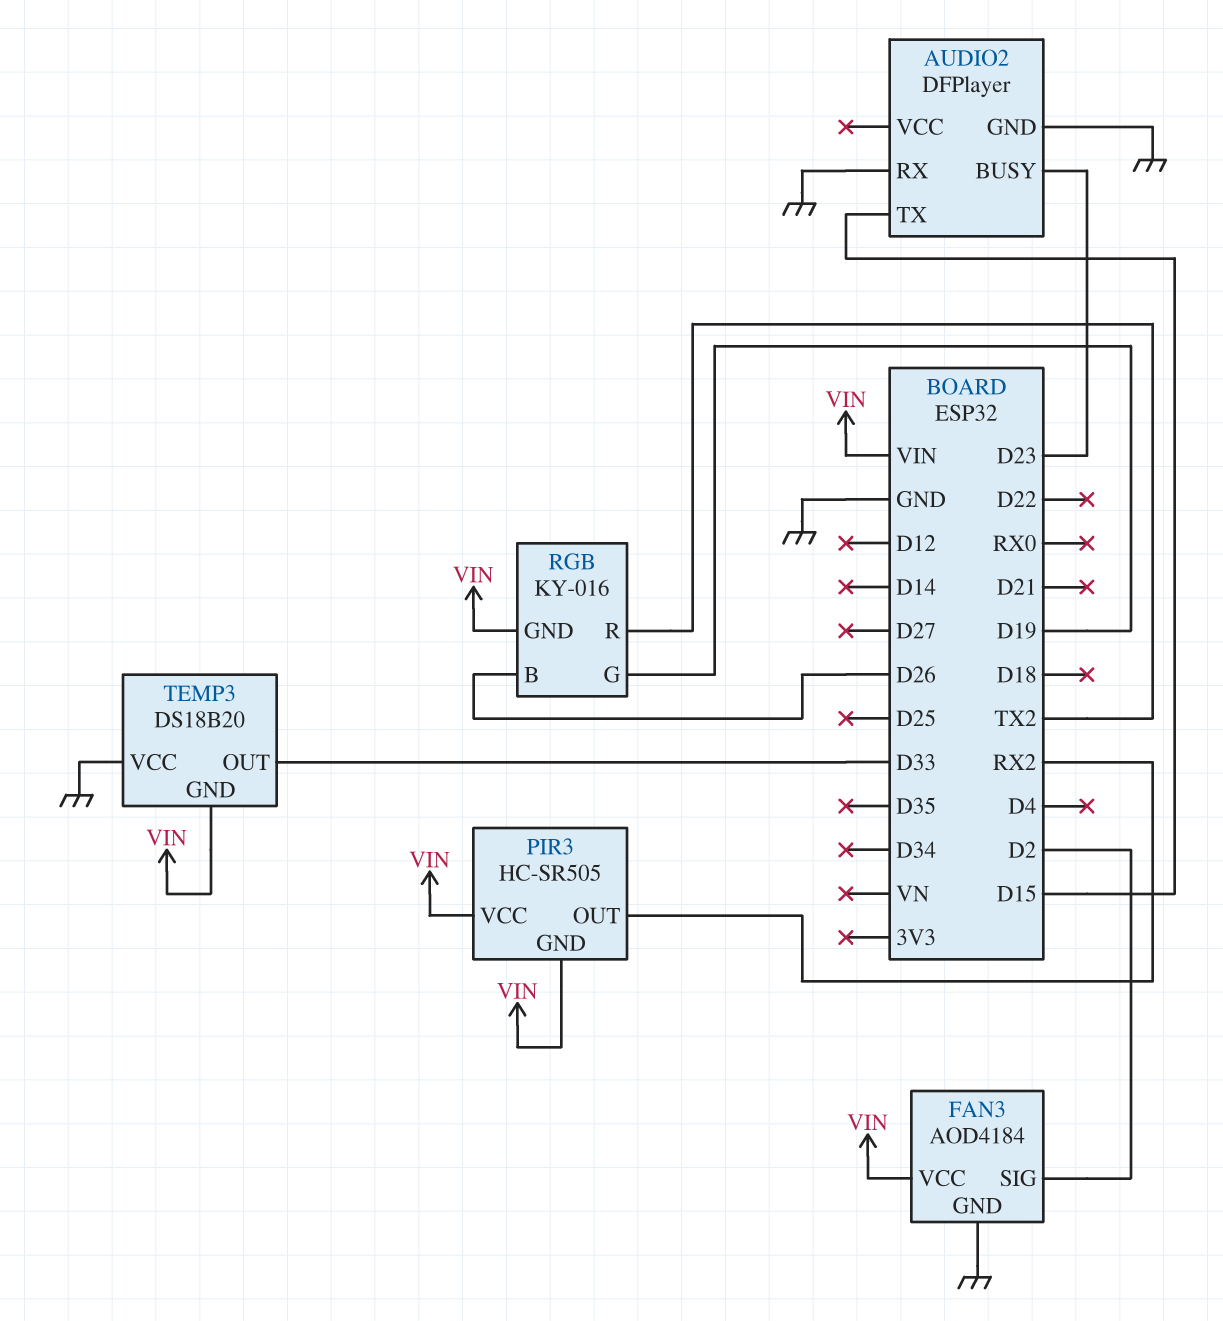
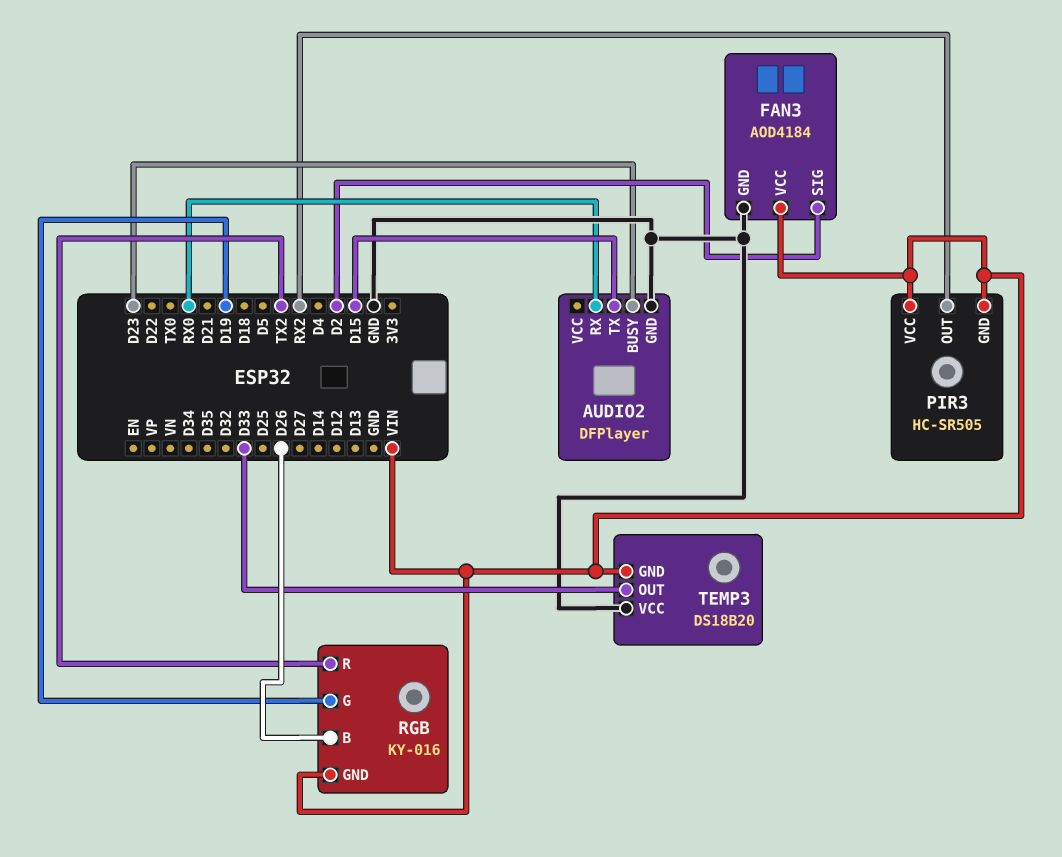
AUDIO2 pin RX: GND -> RX0

